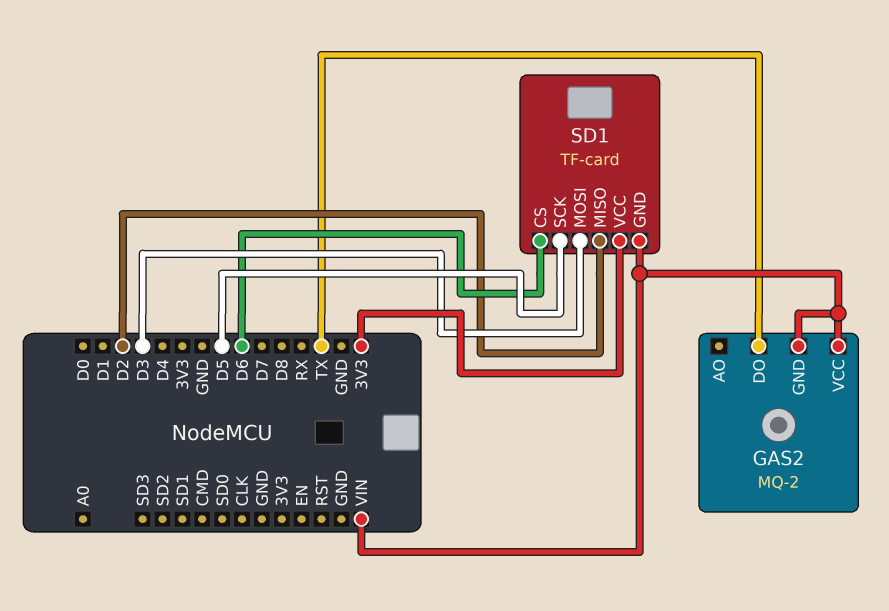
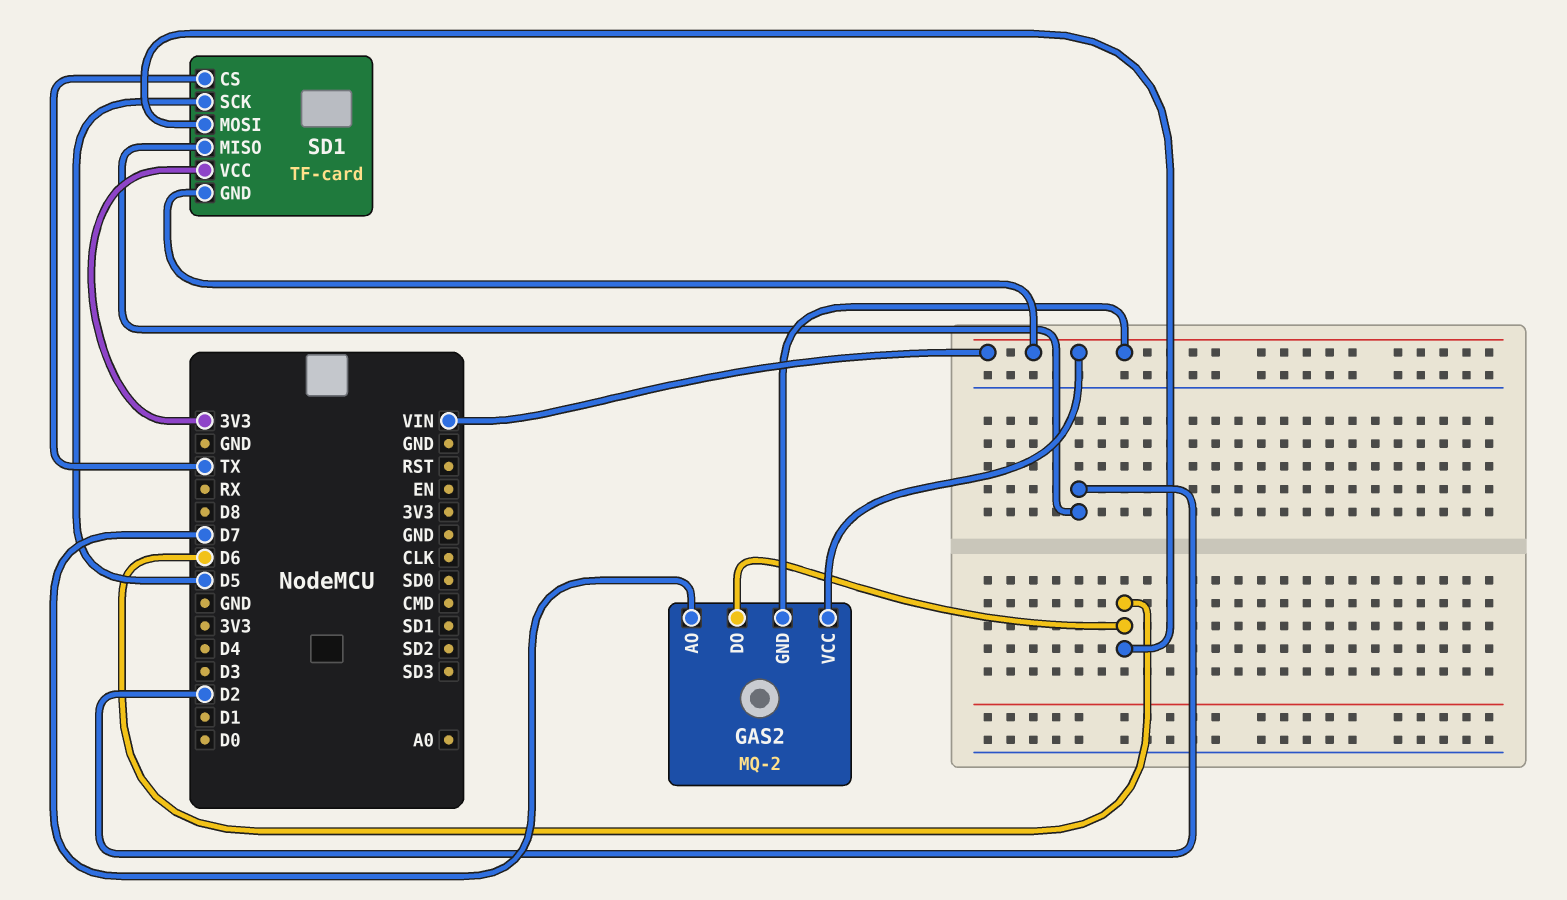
GAS2 pin AO: none -> D7
GAS2 pin DO: TX -> D6
SD1 pin CS: D6 -> TX
SD1 pin MOSI: D3 -> D6

